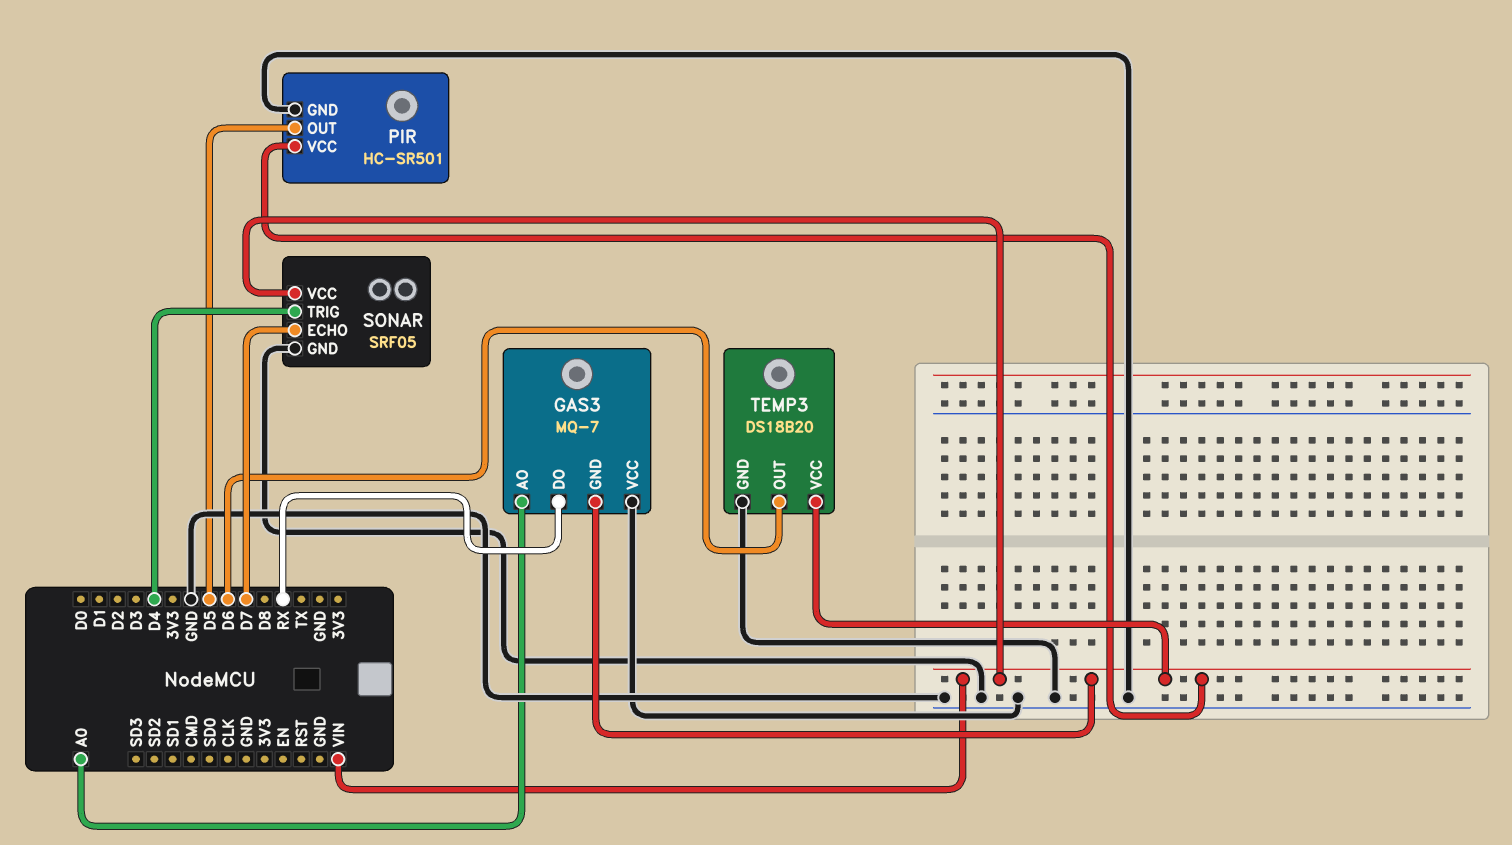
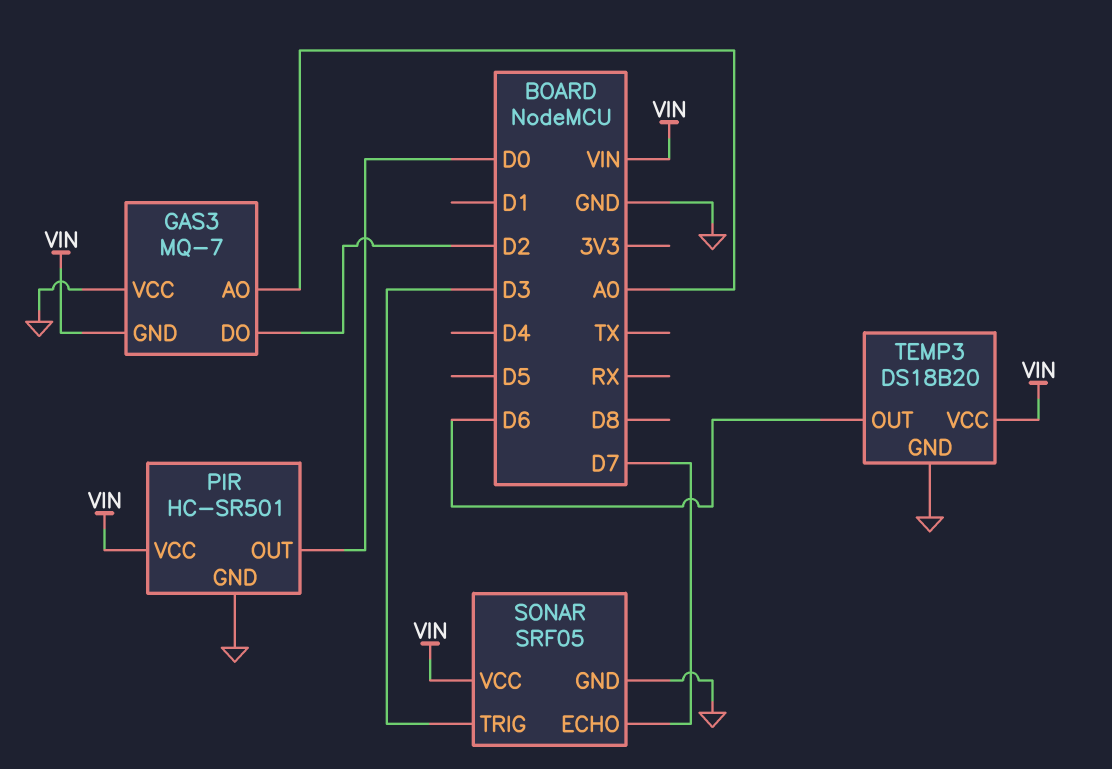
GAS3 pin DO: RX -> D2
PIR pin OUT: D5 -> D0
SONAR pin TRIG: D4 -> D3

